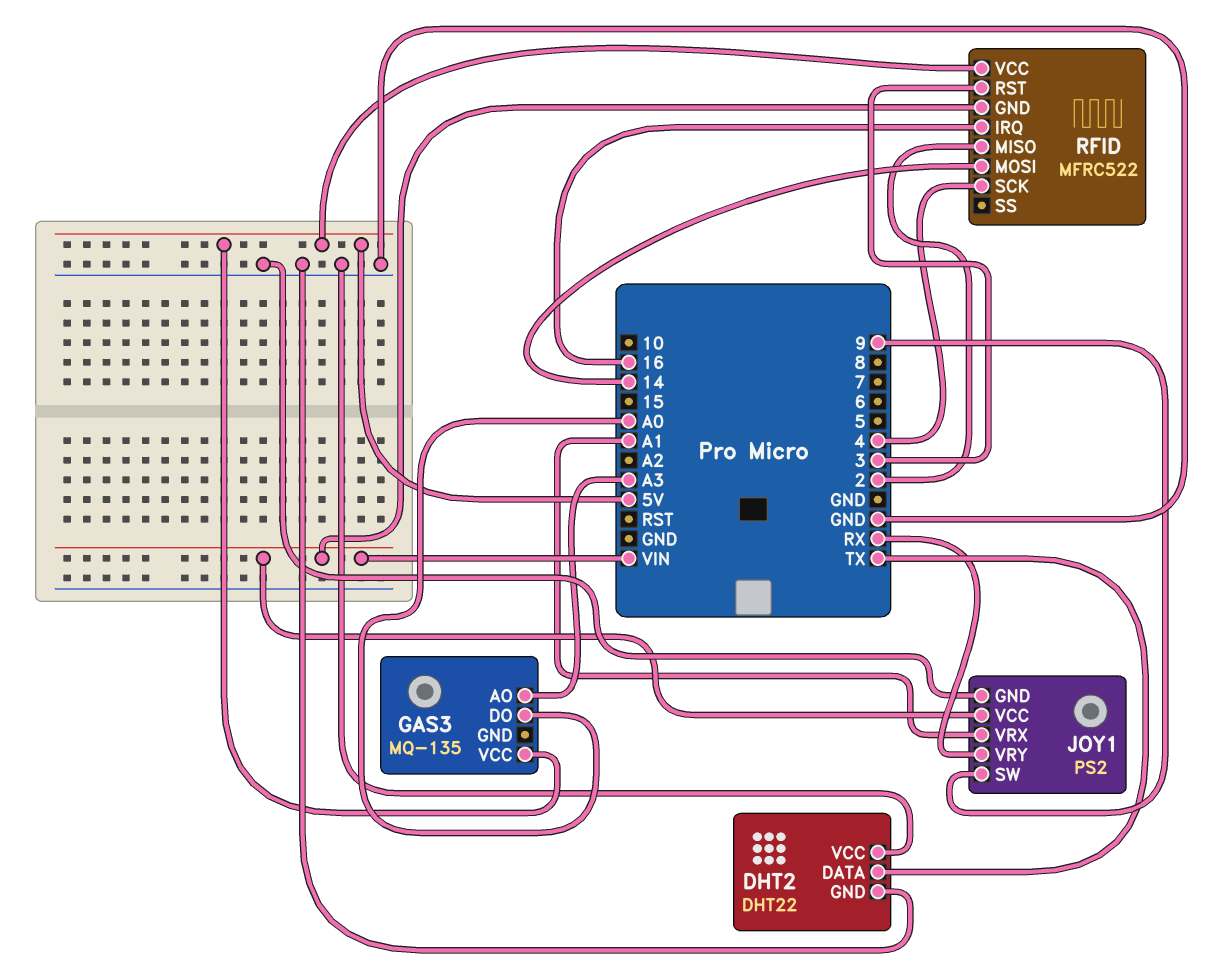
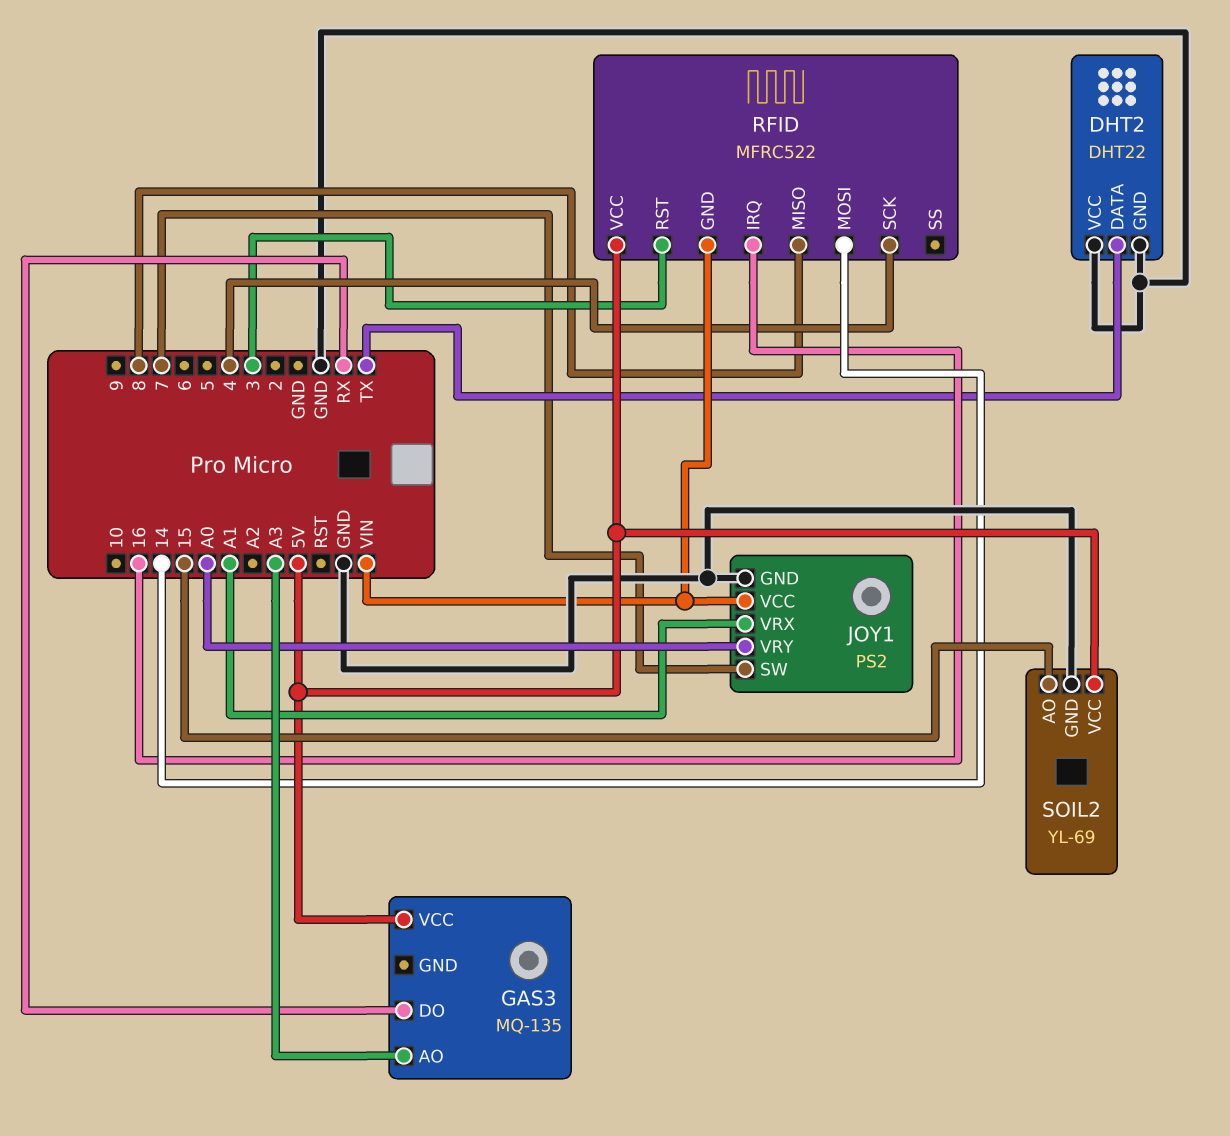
GAS3 pin DO: A0 -> RX
JOY1 pin SW: 9 -> 7
JOY1 pin VRY: RX -> A0
RFID pin MISO: 2 -> 8
SOIL2: none -> YL-69
SOIL2 pin AO: none -> 15
SOIL2 pin GND: none -> GND
SOIL2 pin VCC: none -> 5V

